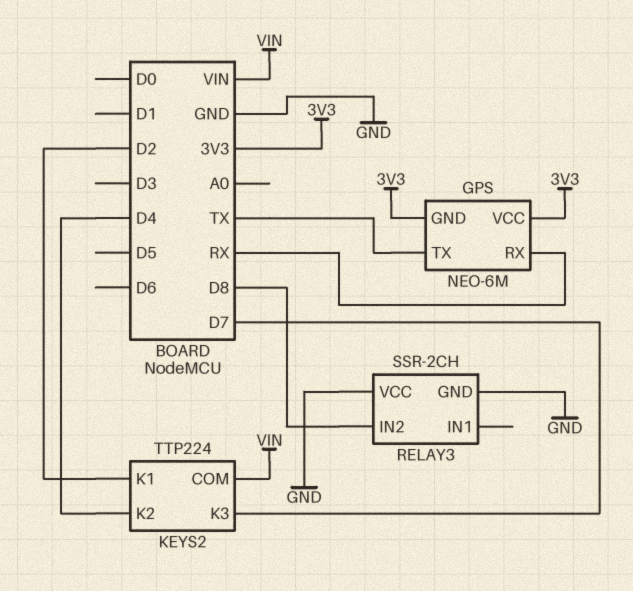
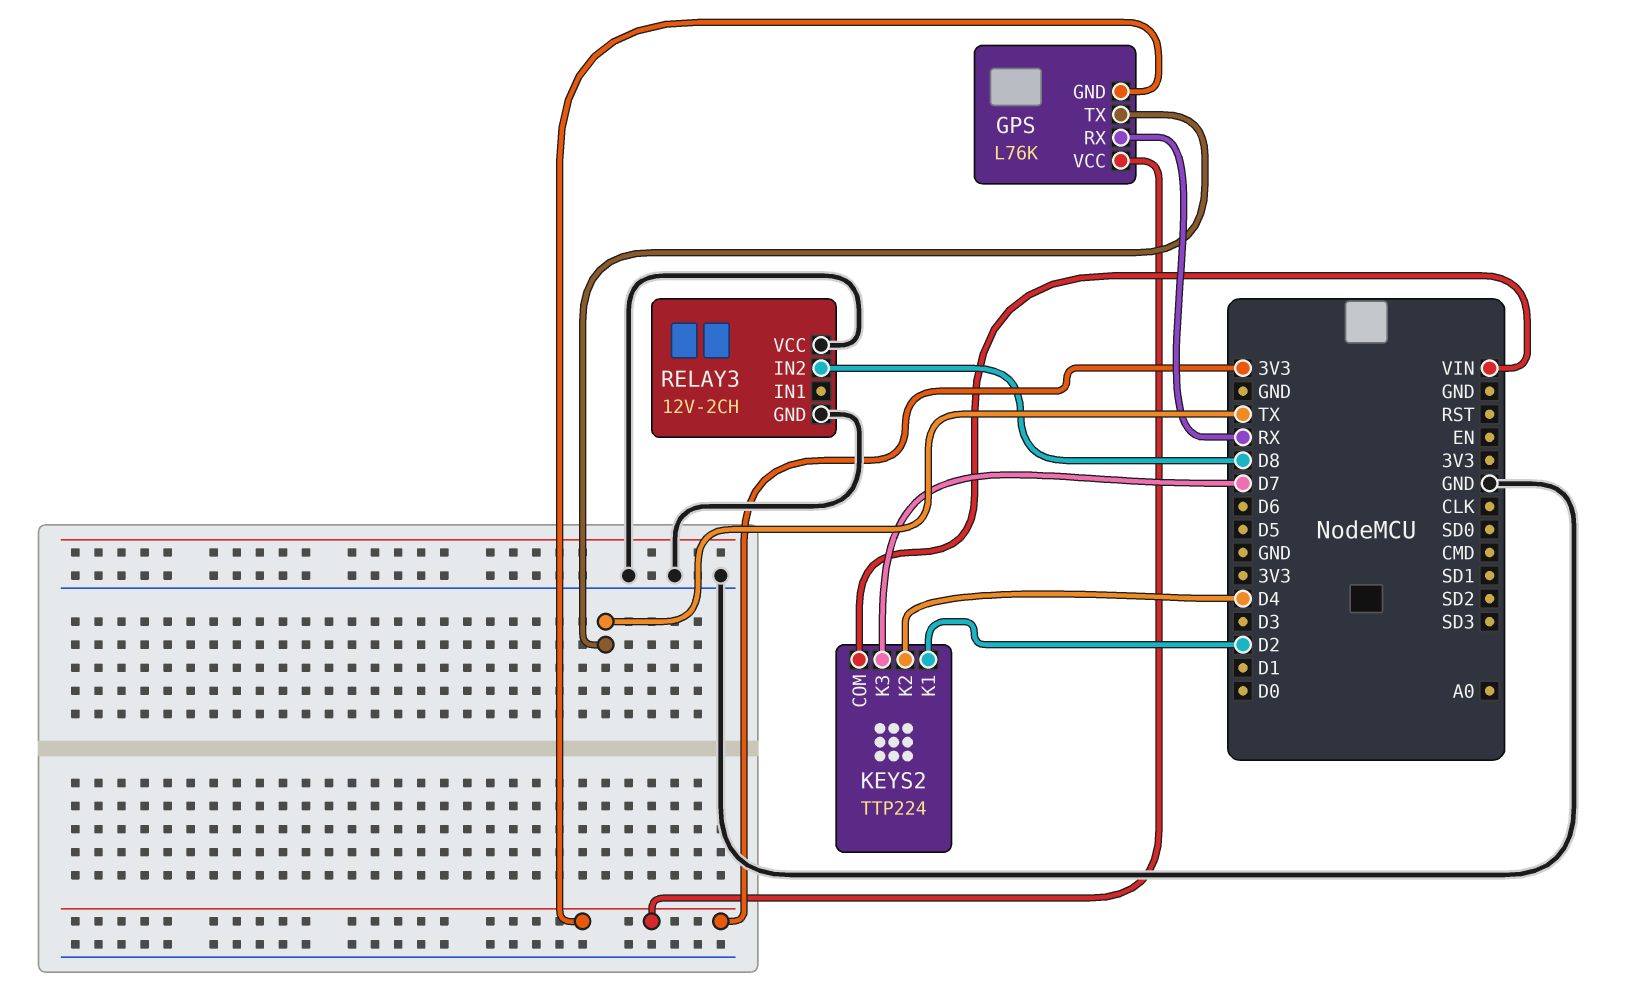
GPS: NEO-6M -> L76K
RELAY3: SSR-2CH -> 12V-2CH

